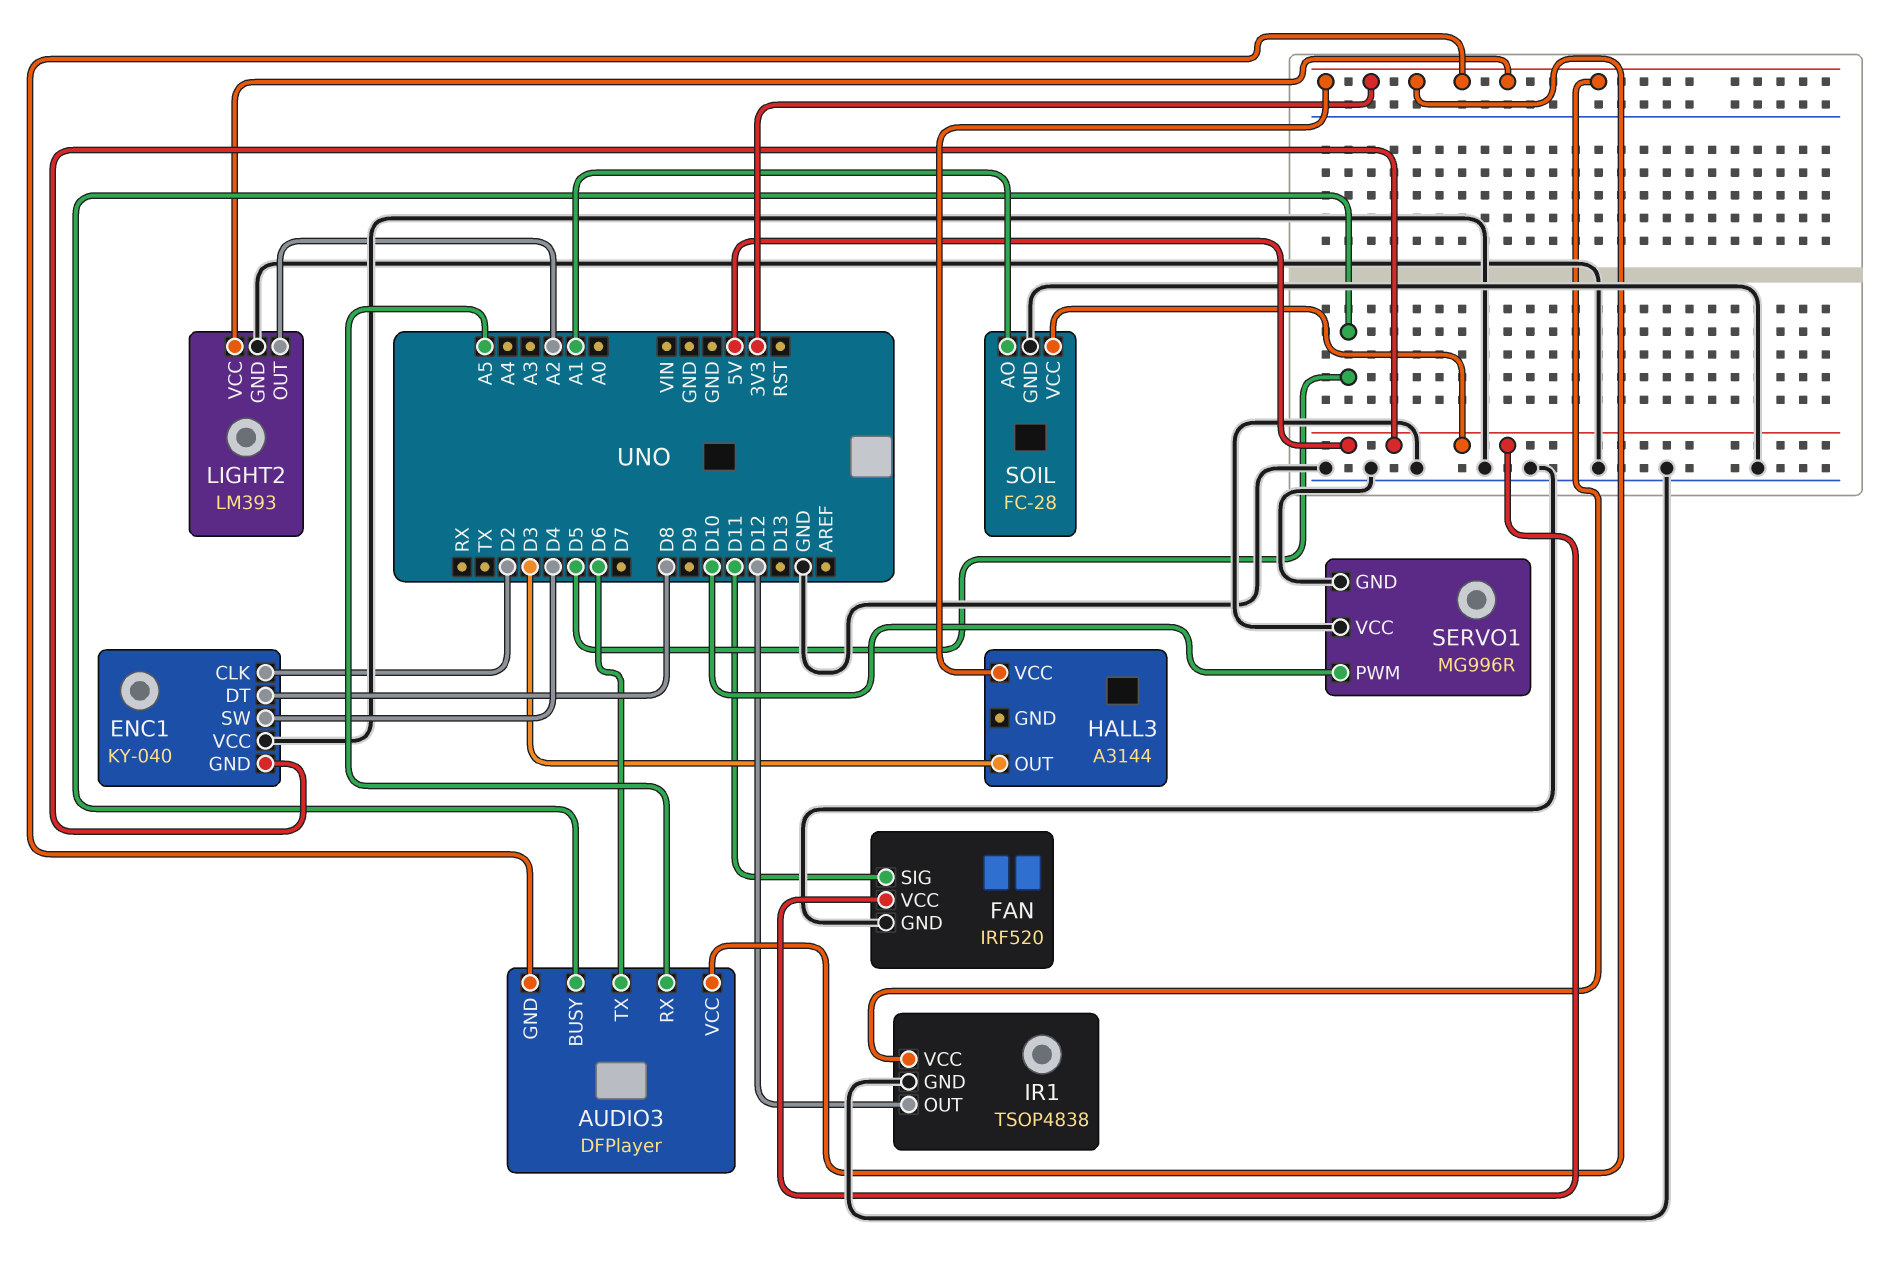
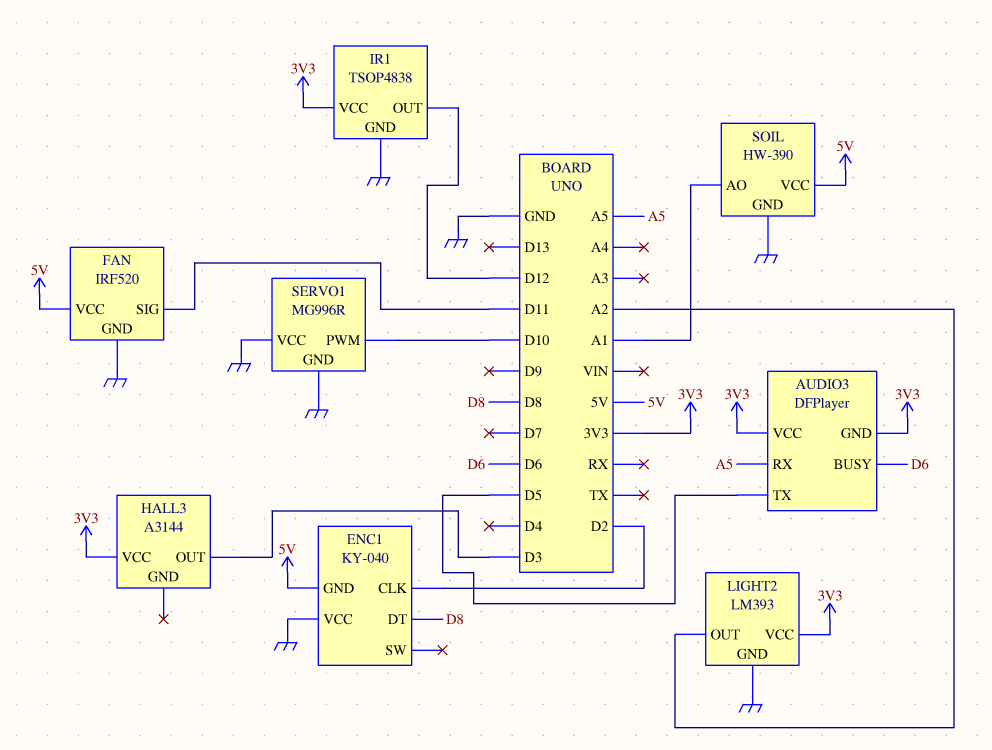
AUDIO3 pin BUSY: D5 -> D6
AUDIO3 pin TX: D6 -> D5
ENC1 pin SW: D4 -> none
SOIL: FC-28 -> HW-390

